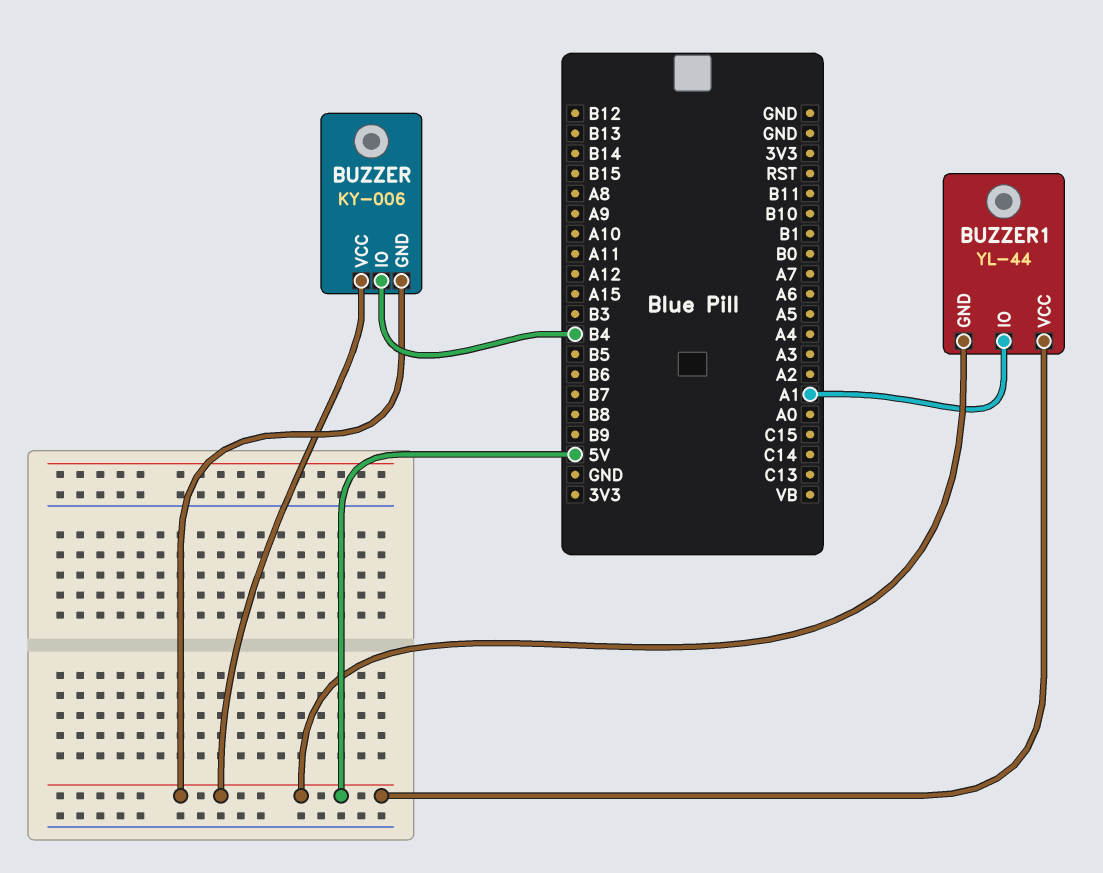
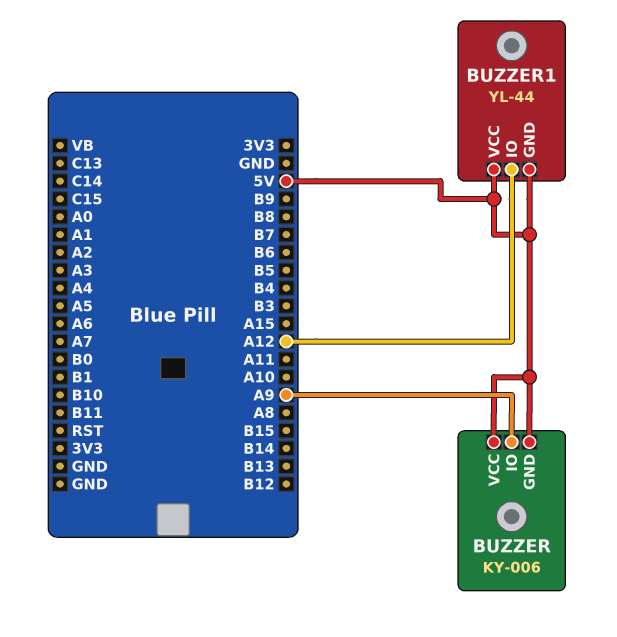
BUZZER pin IO: B4 -> A9
BUZZER1 pin IO: A1 -> A12

